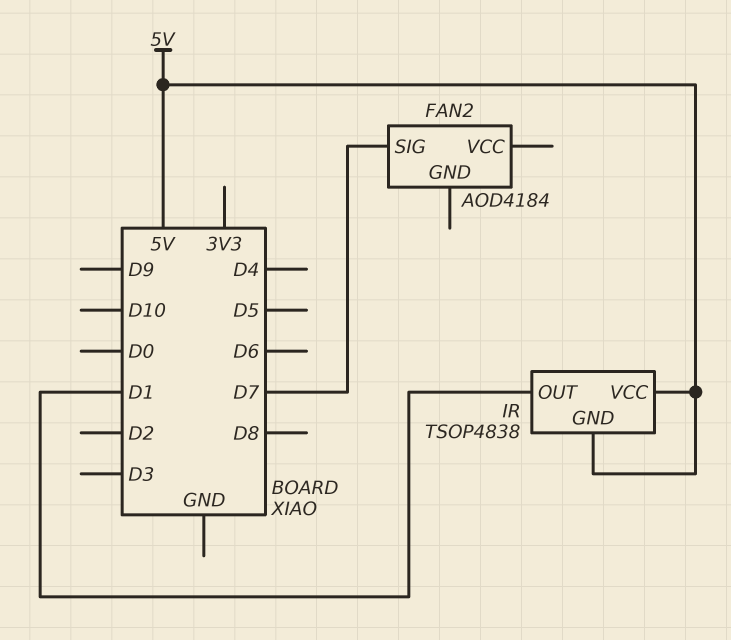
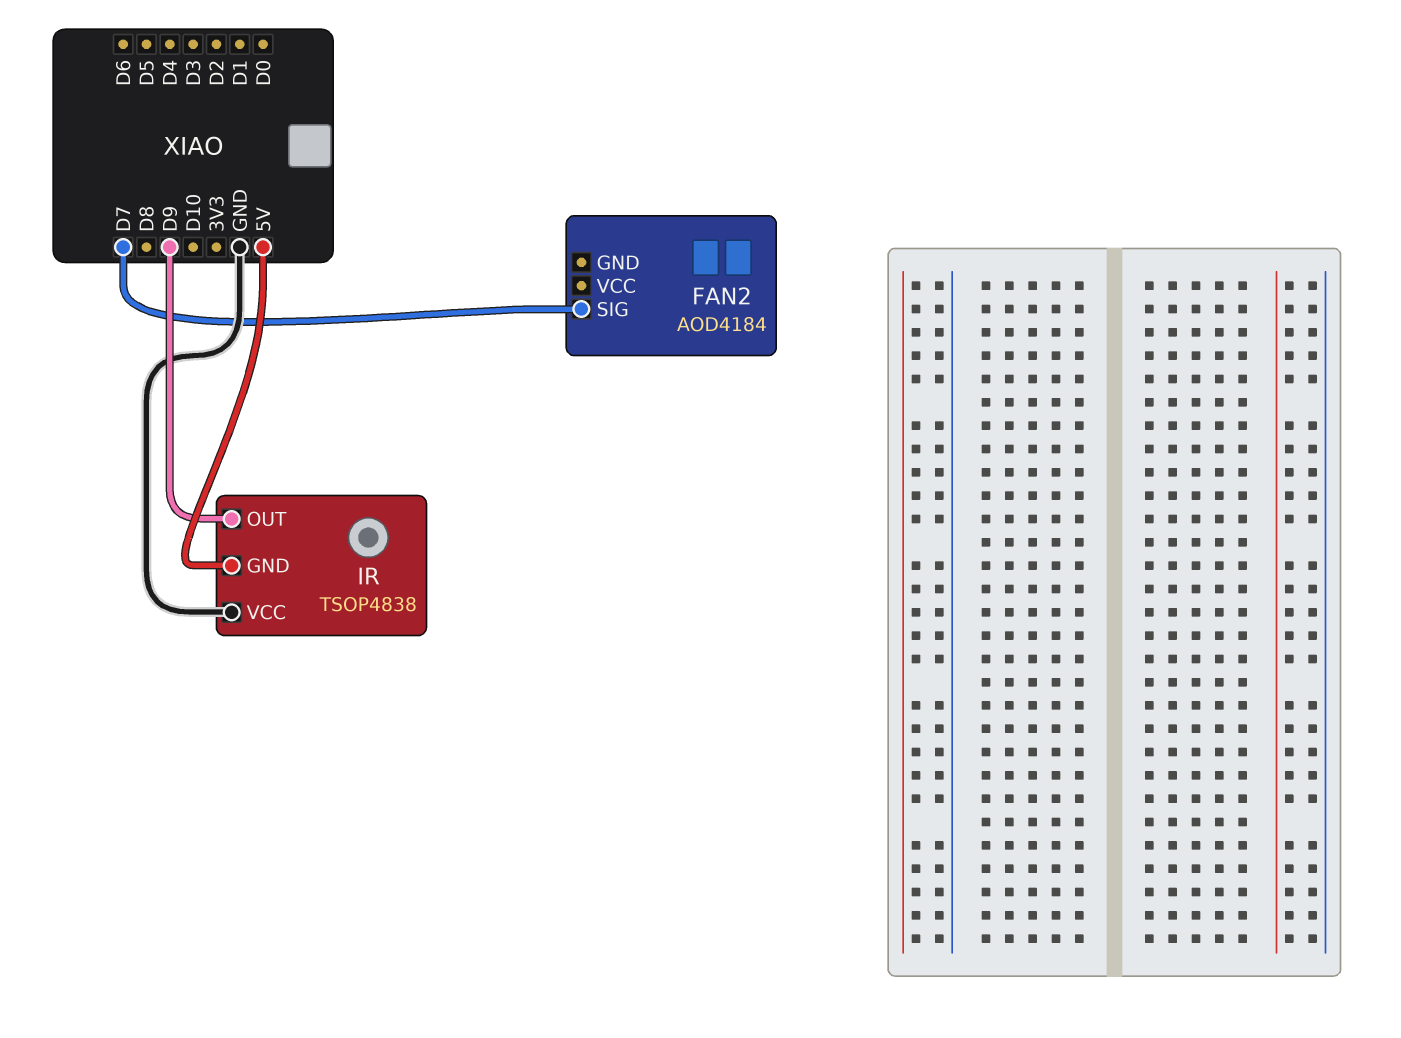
IR pin OUT: D1 -> D9
IR pin VCC: 5V -> GND

